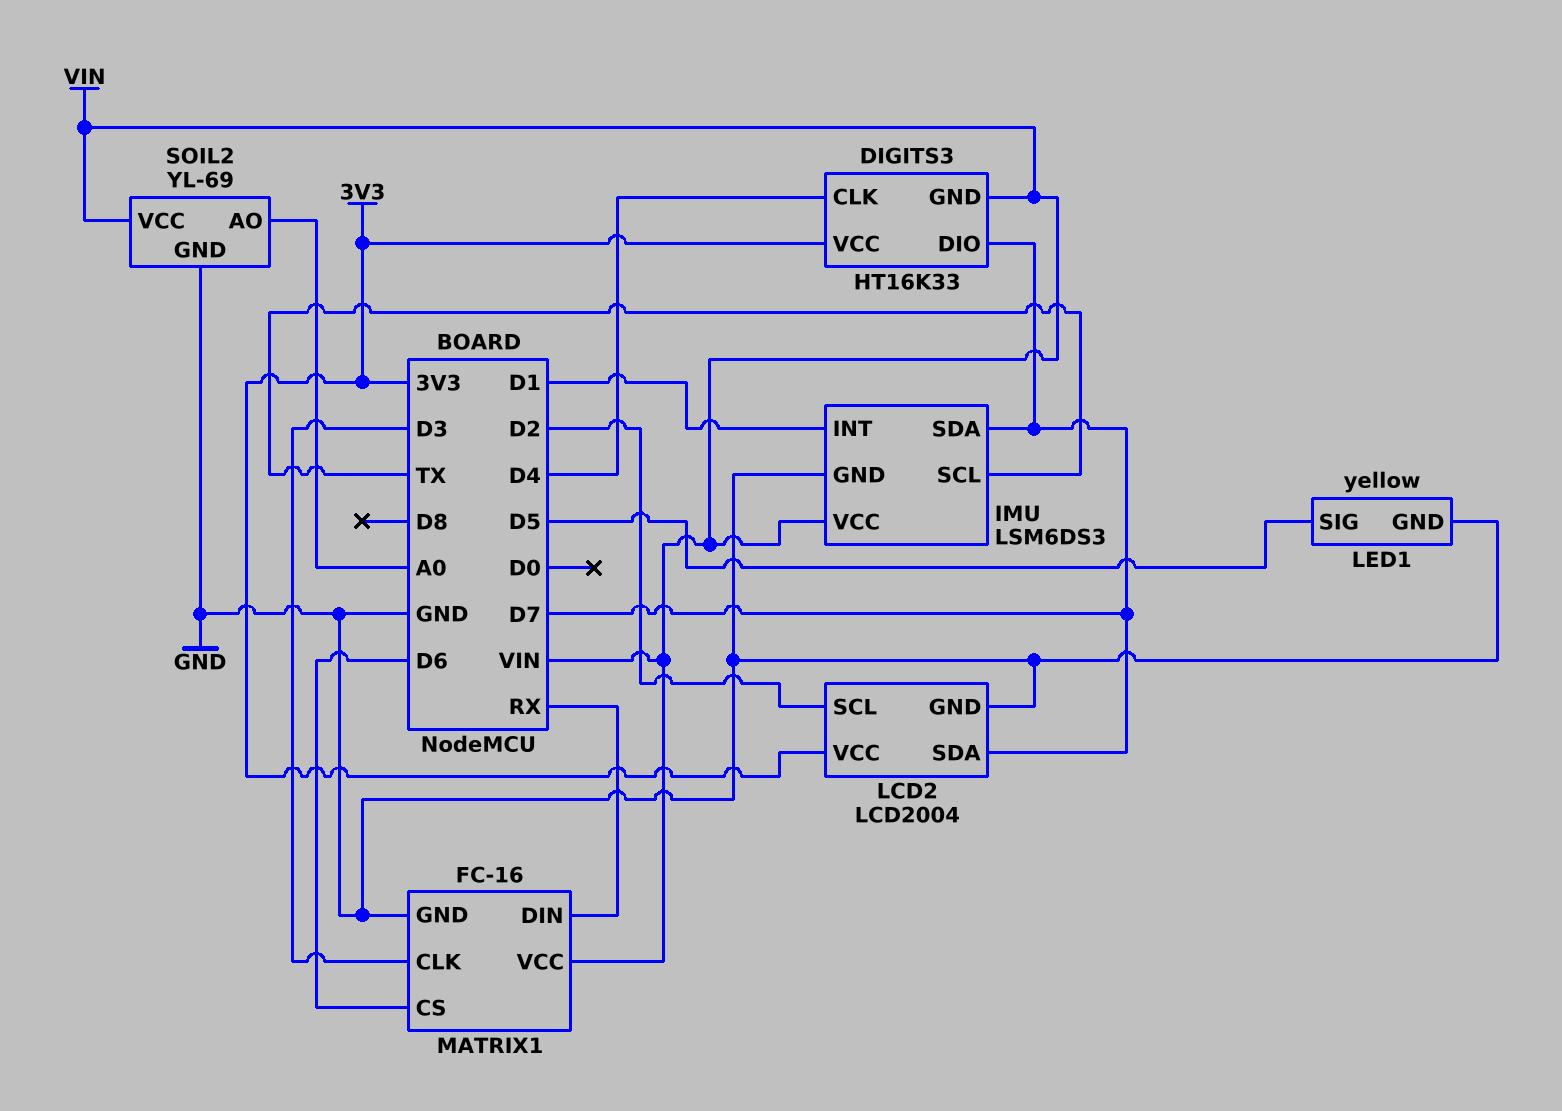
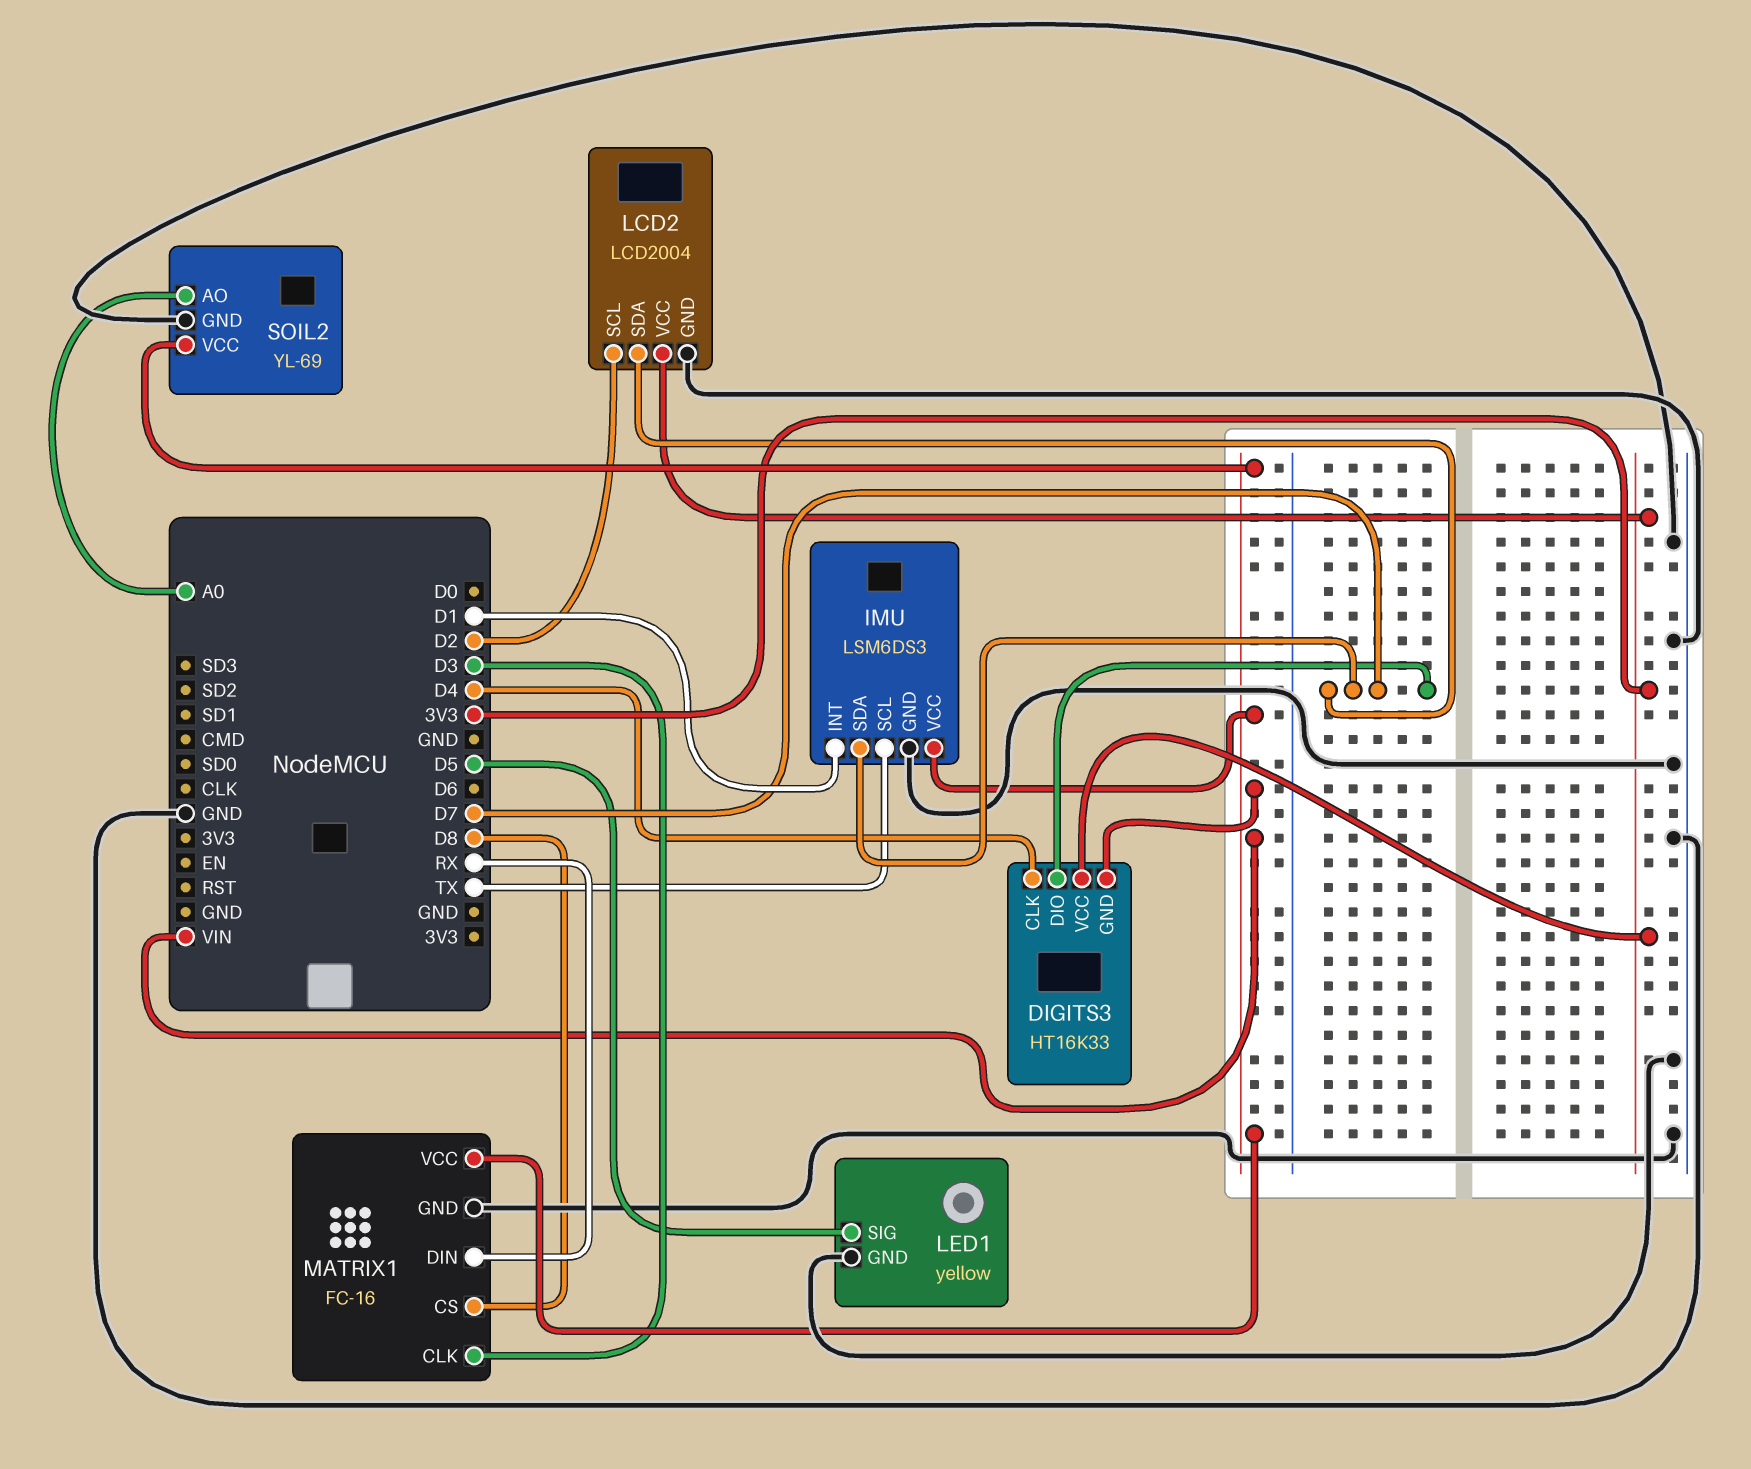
MATRIX1 pin CS: D6 -> D8

